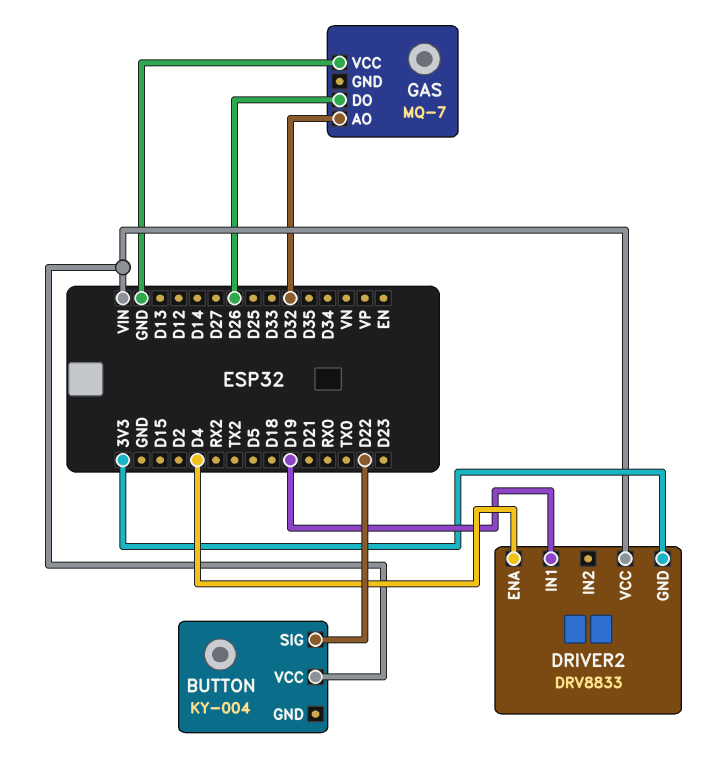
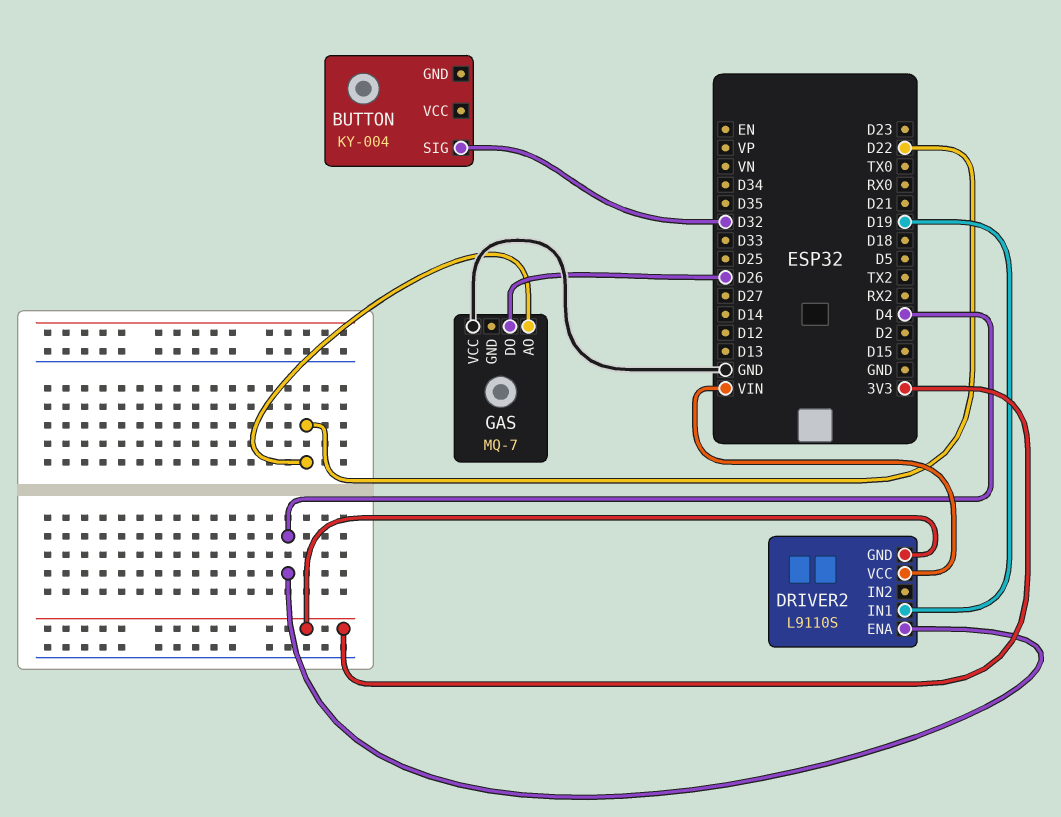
BUTTON pin SIG: D22 -> D32
BUTTON pin VCC: VIN -> none
DRIVER2: DRV8833 -> L9110S
GAS pin AO: D32 -> D22

